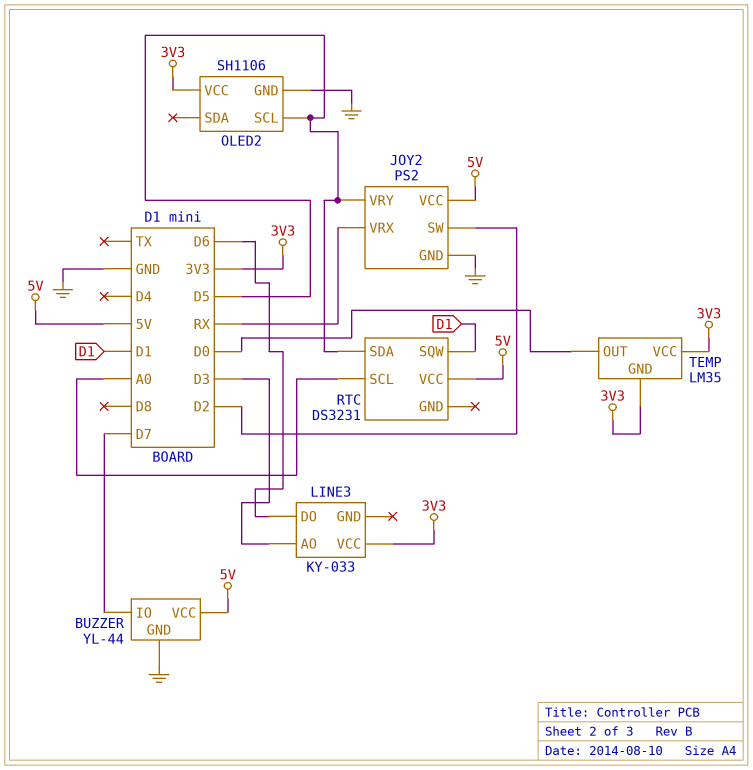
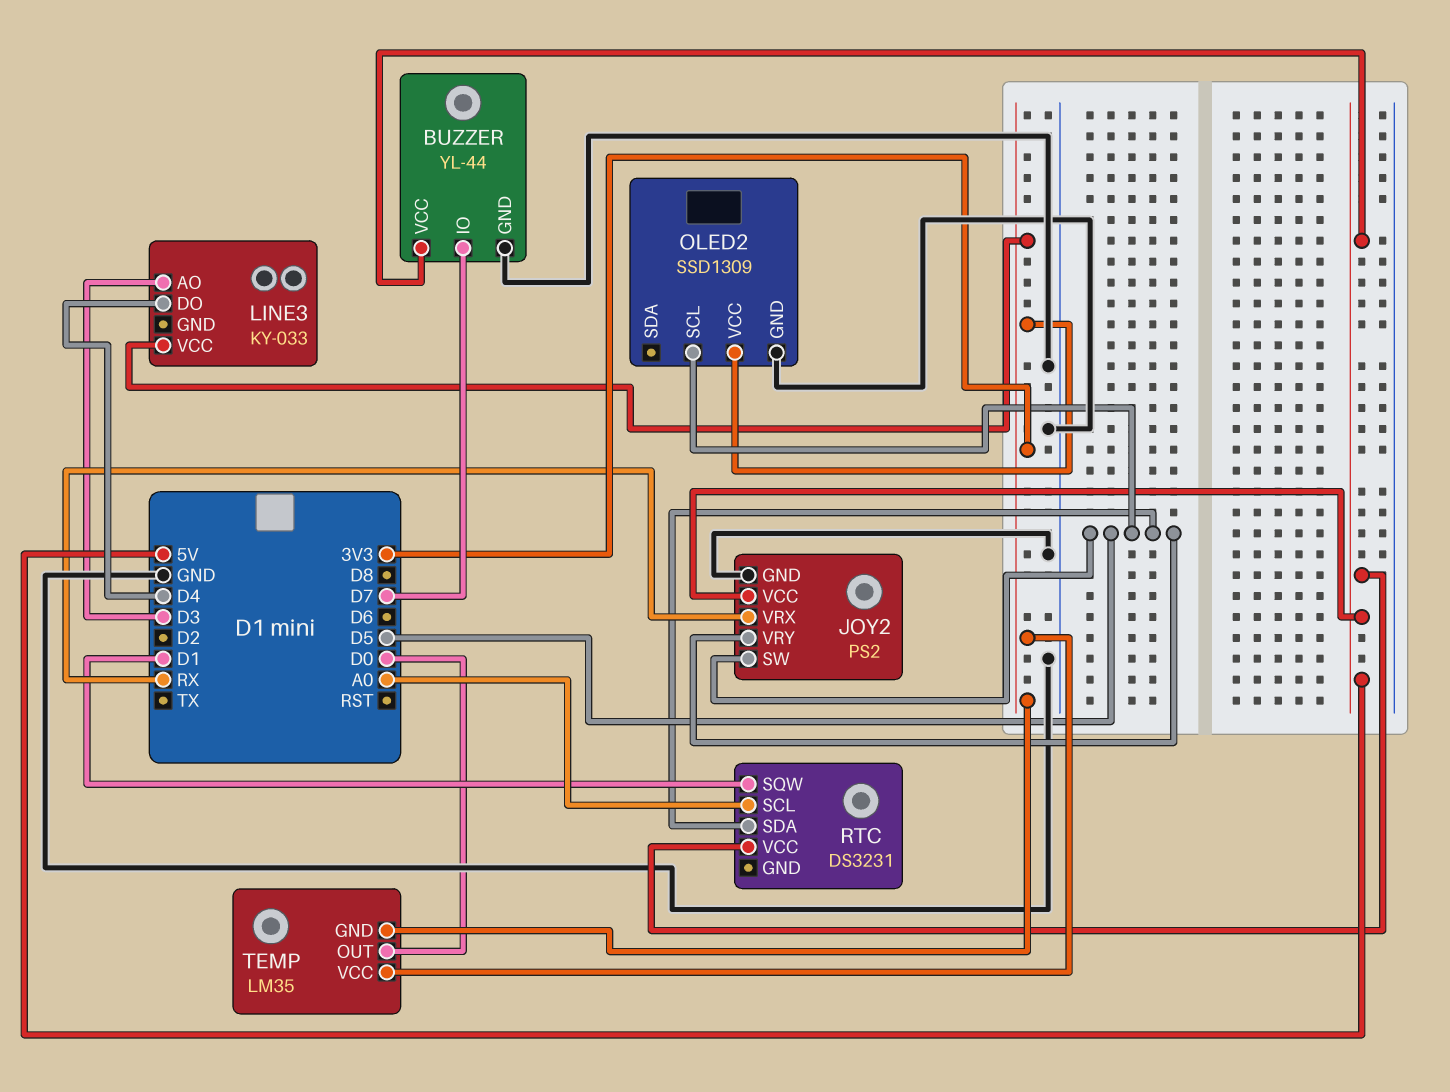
JOY2 pin SW: D2 -> D5
LINE3 pin DO: D6 -> D4
OLED2: SH1106 -> SSD1309

